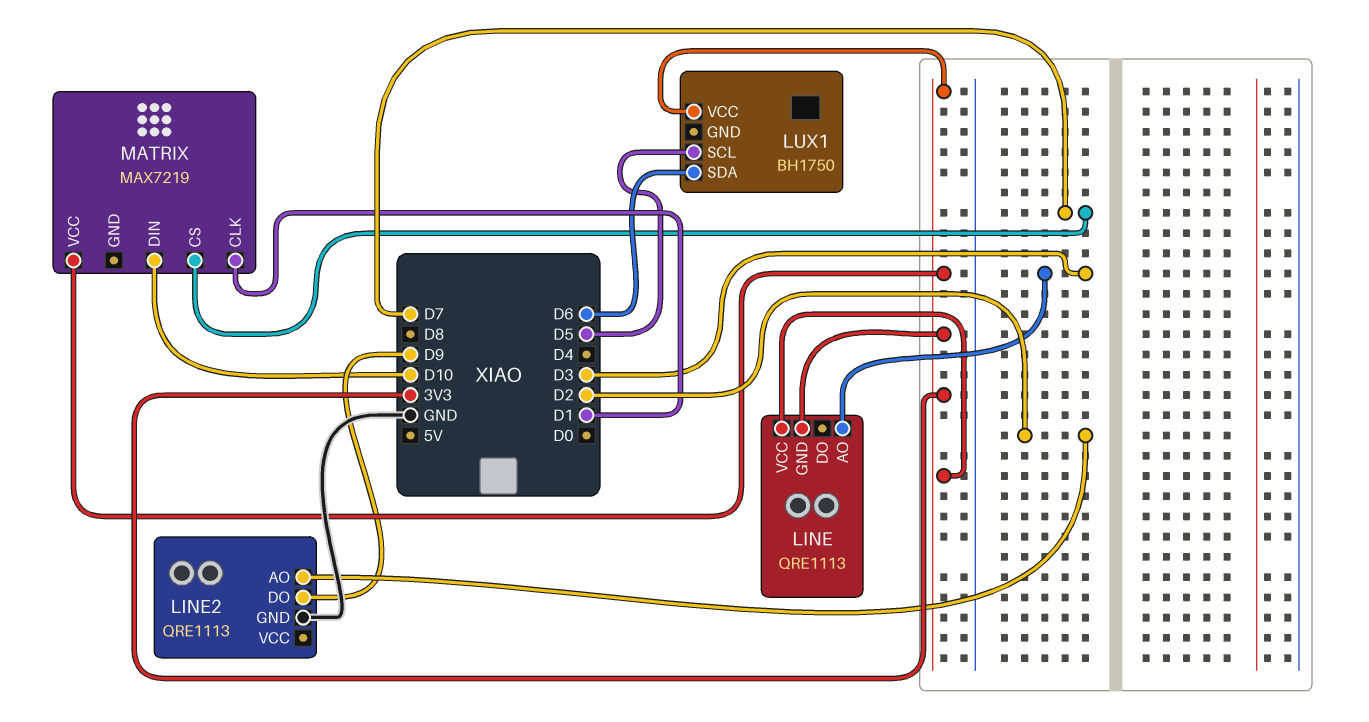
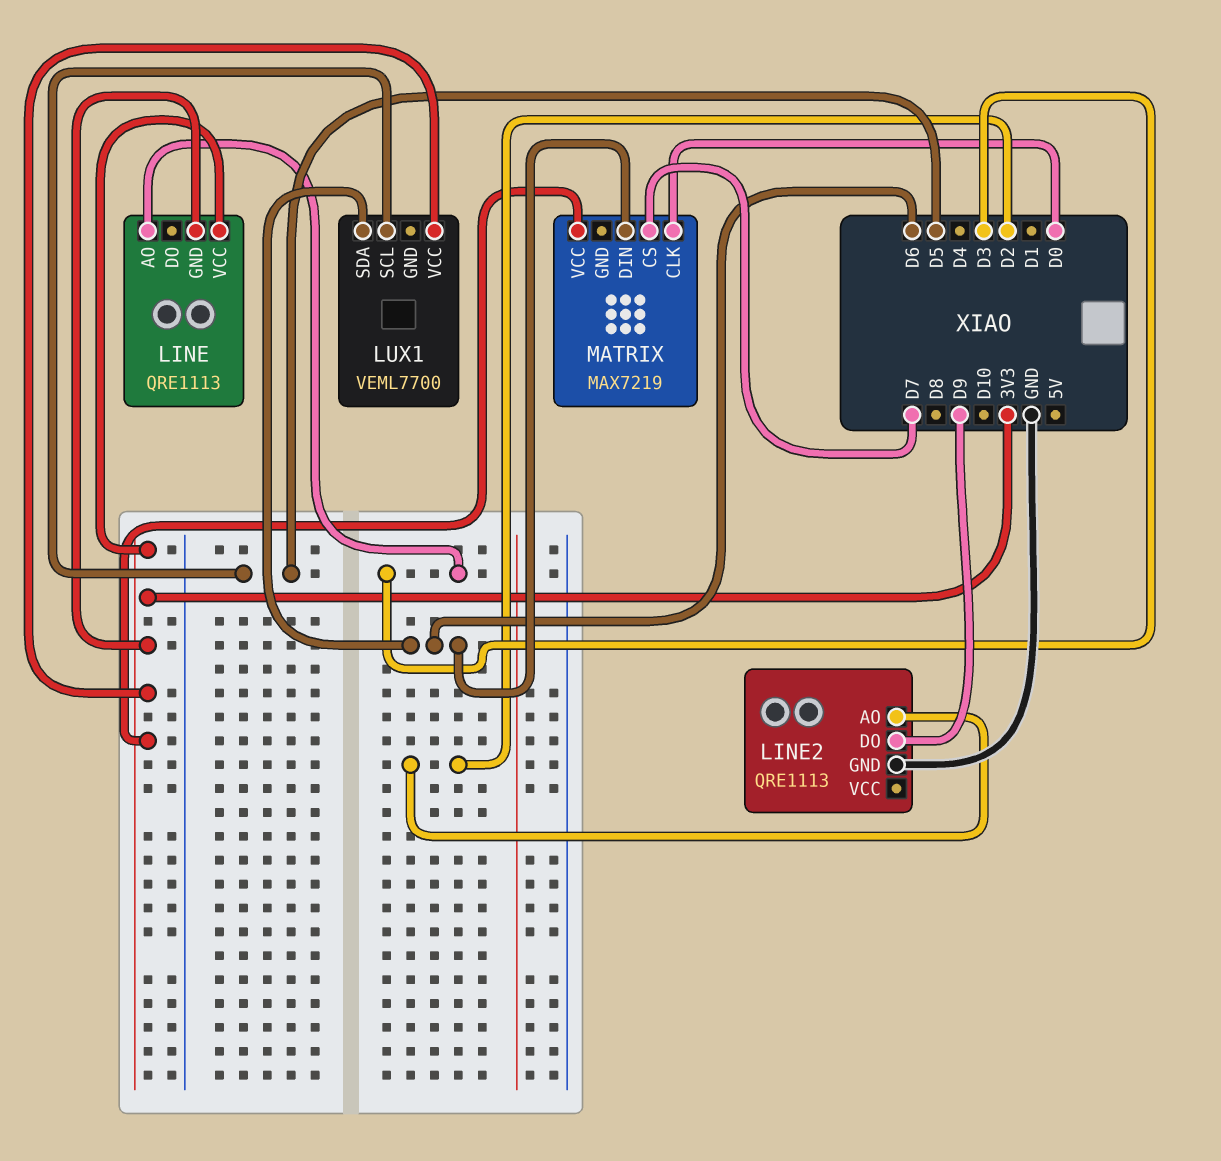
LUX1: BH1750 -> VEML7700
MATRIX pin CLK: D1 -> D0
MATRIX pin DIN: D10 -> D6

